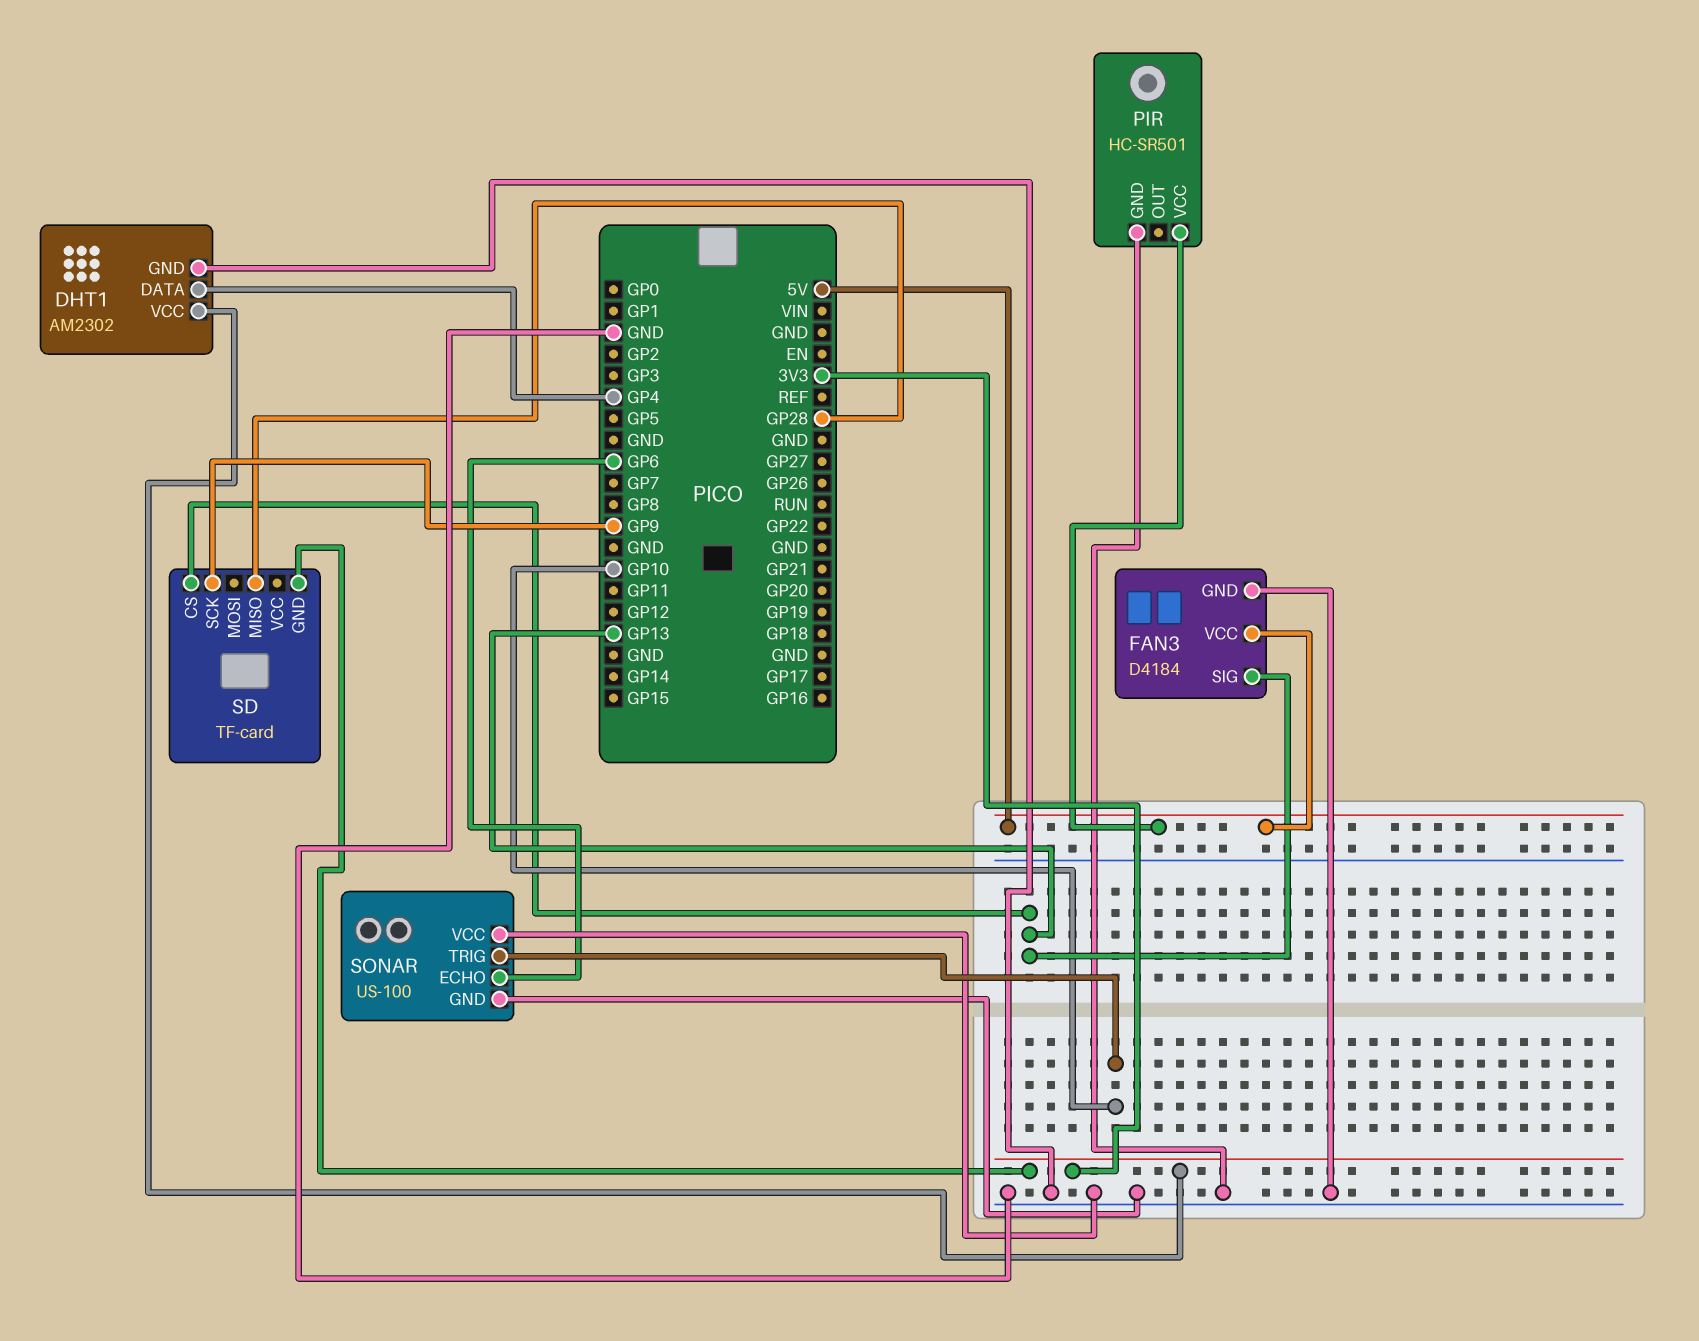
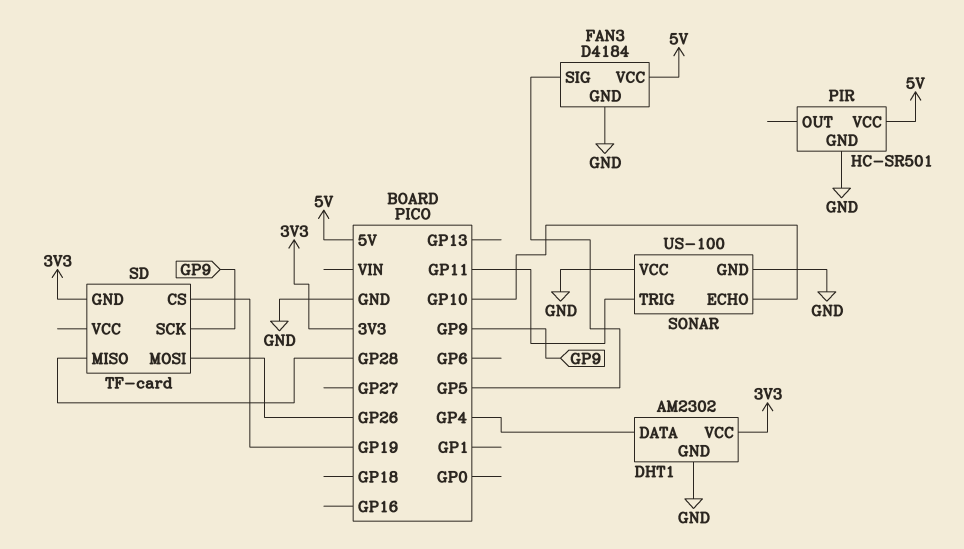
FAN3 pin SIG: GP13 -> GP5
SD pin CS: GP13 -> GP19
SD pin MOSI: none -> GP26
SONAR pin ECHO: GP6 -> GP10
SONAR pin TRIG: GP10 -> GP11

